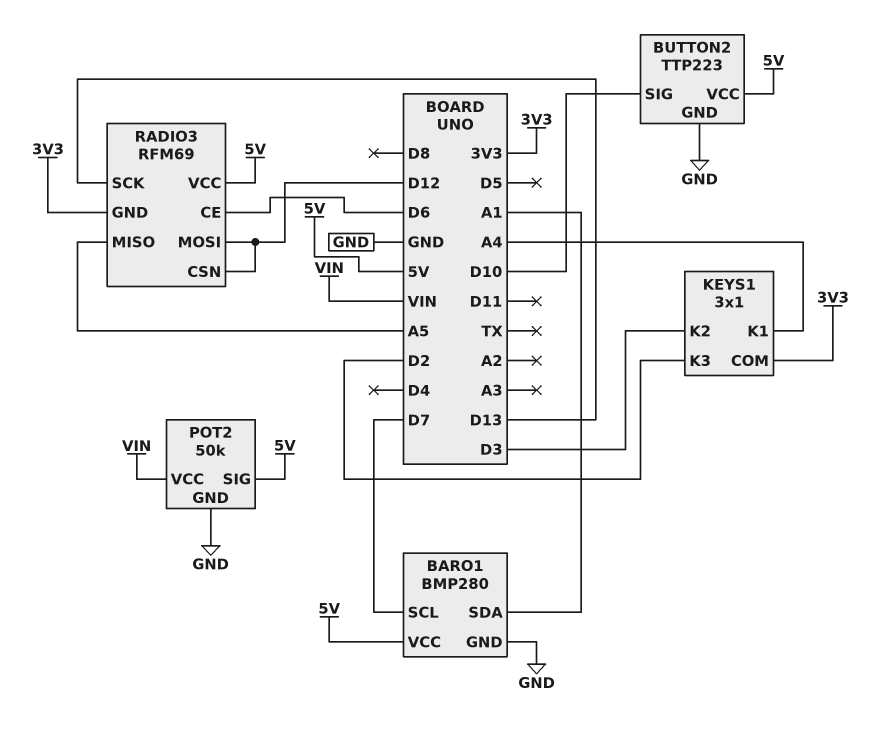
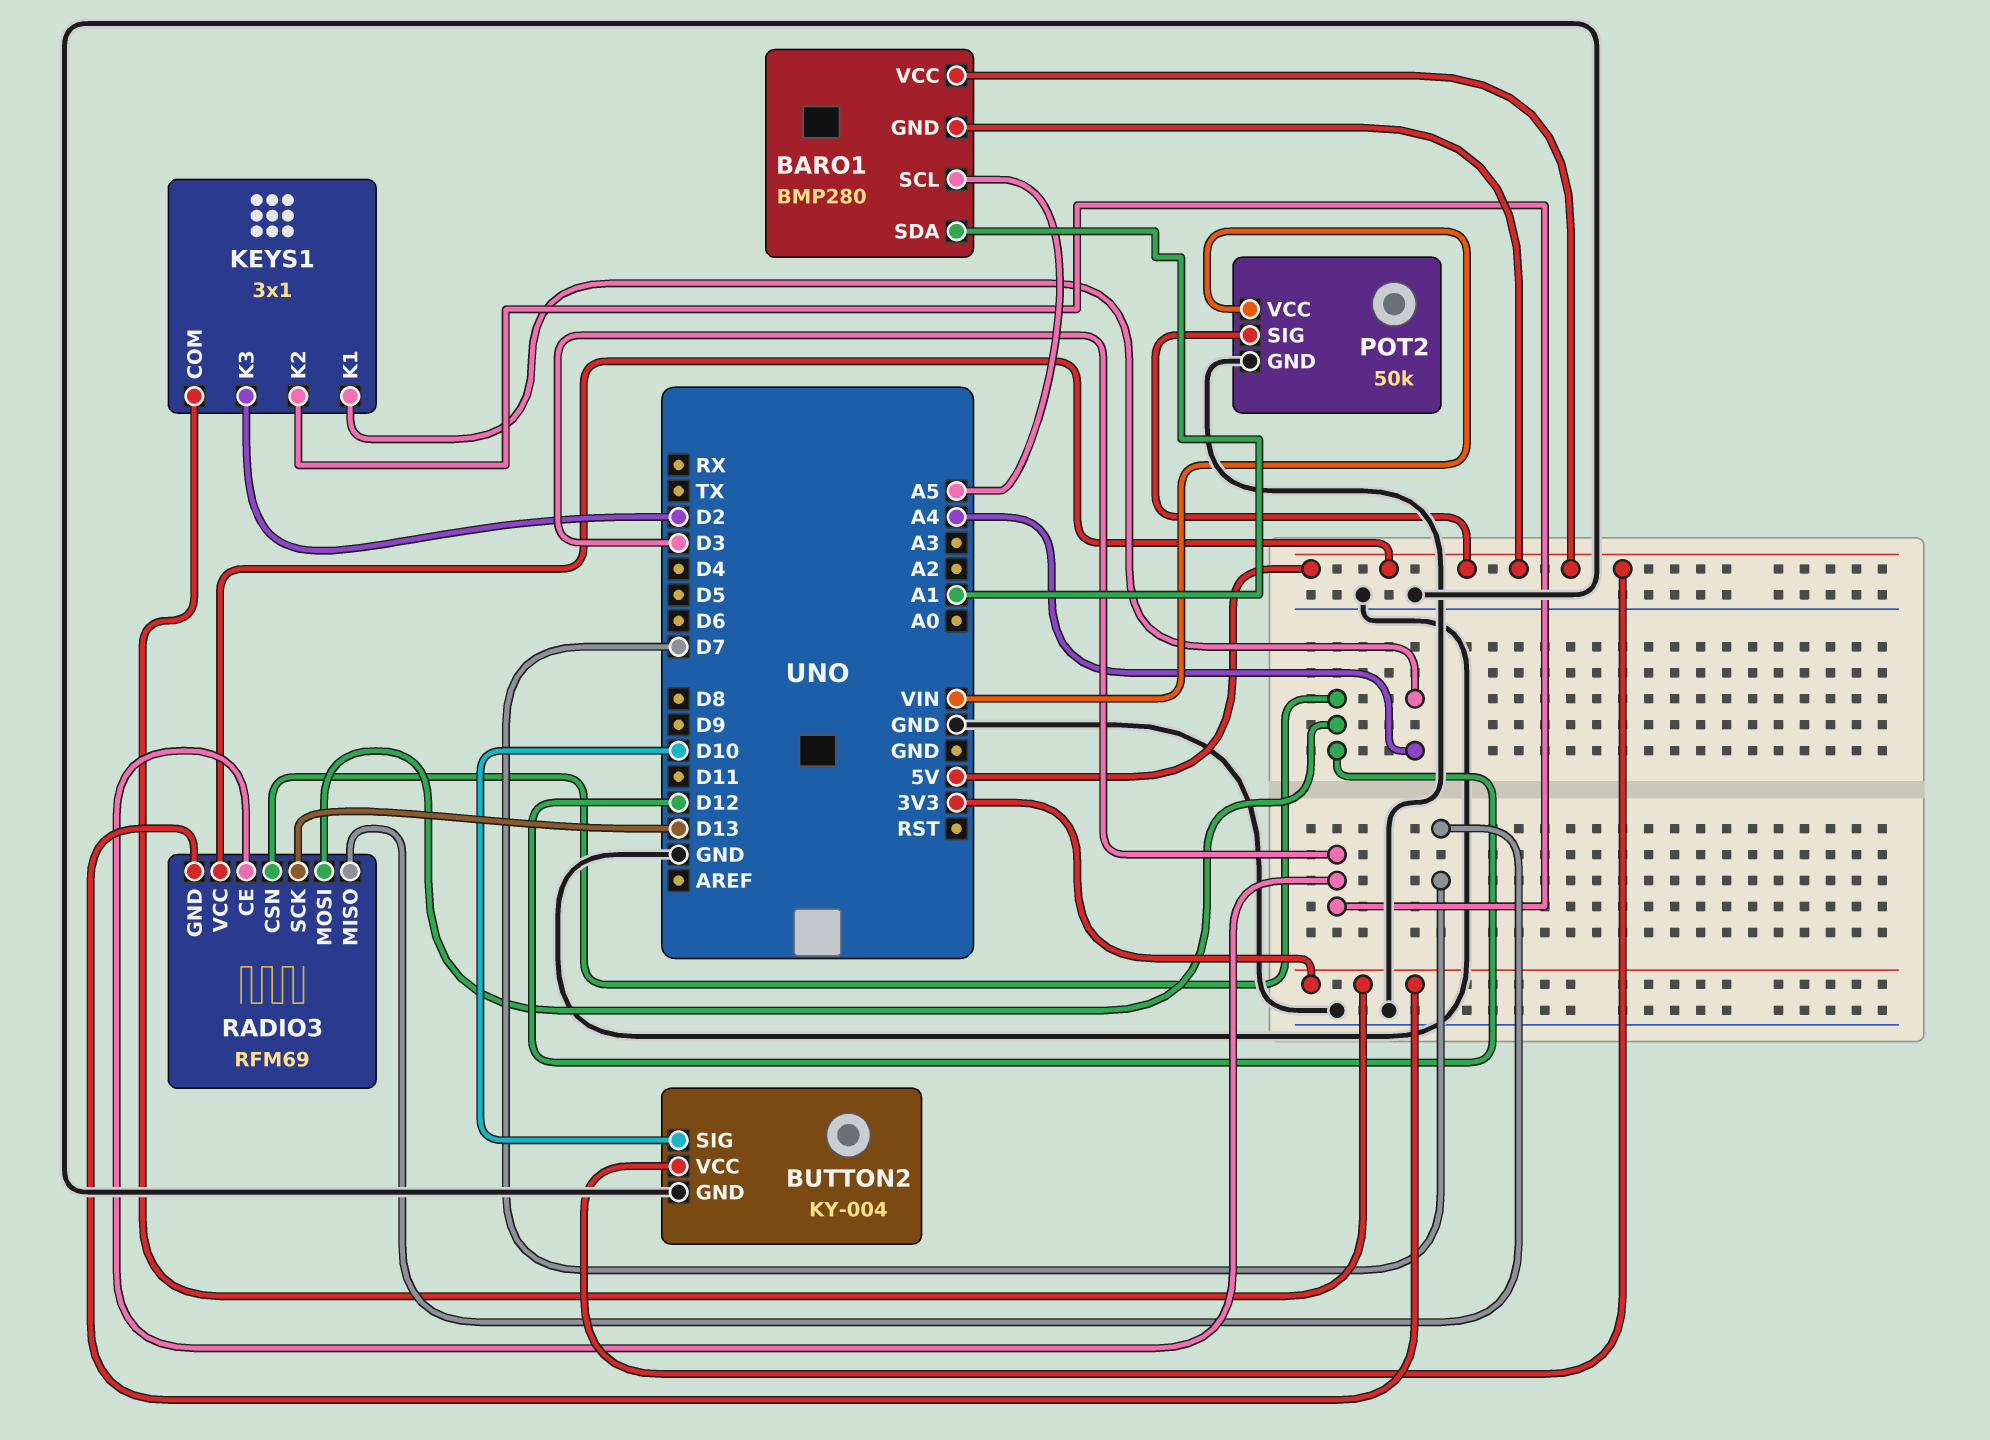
BARO1 pin GND: GND -> 5V
BARO1 pin SCL: D7 -> A5
BUTTON2: TTP223 -> KY-004
RADIO3 pin CE: D6 -> D3
RADIO3 pin MISO: A5 -> D7

